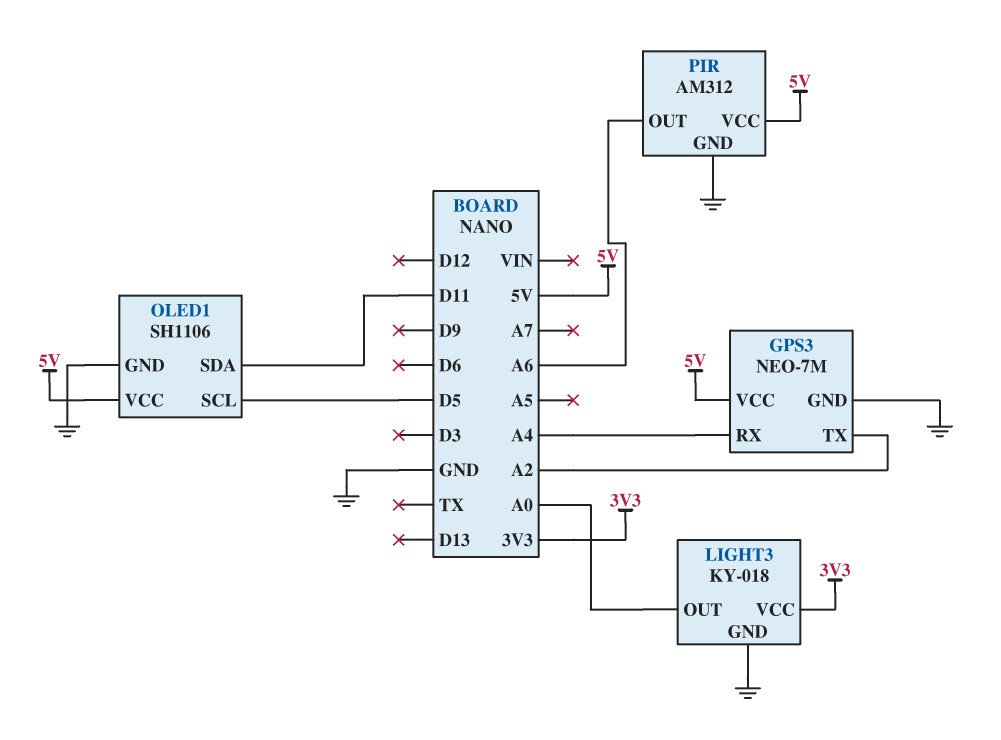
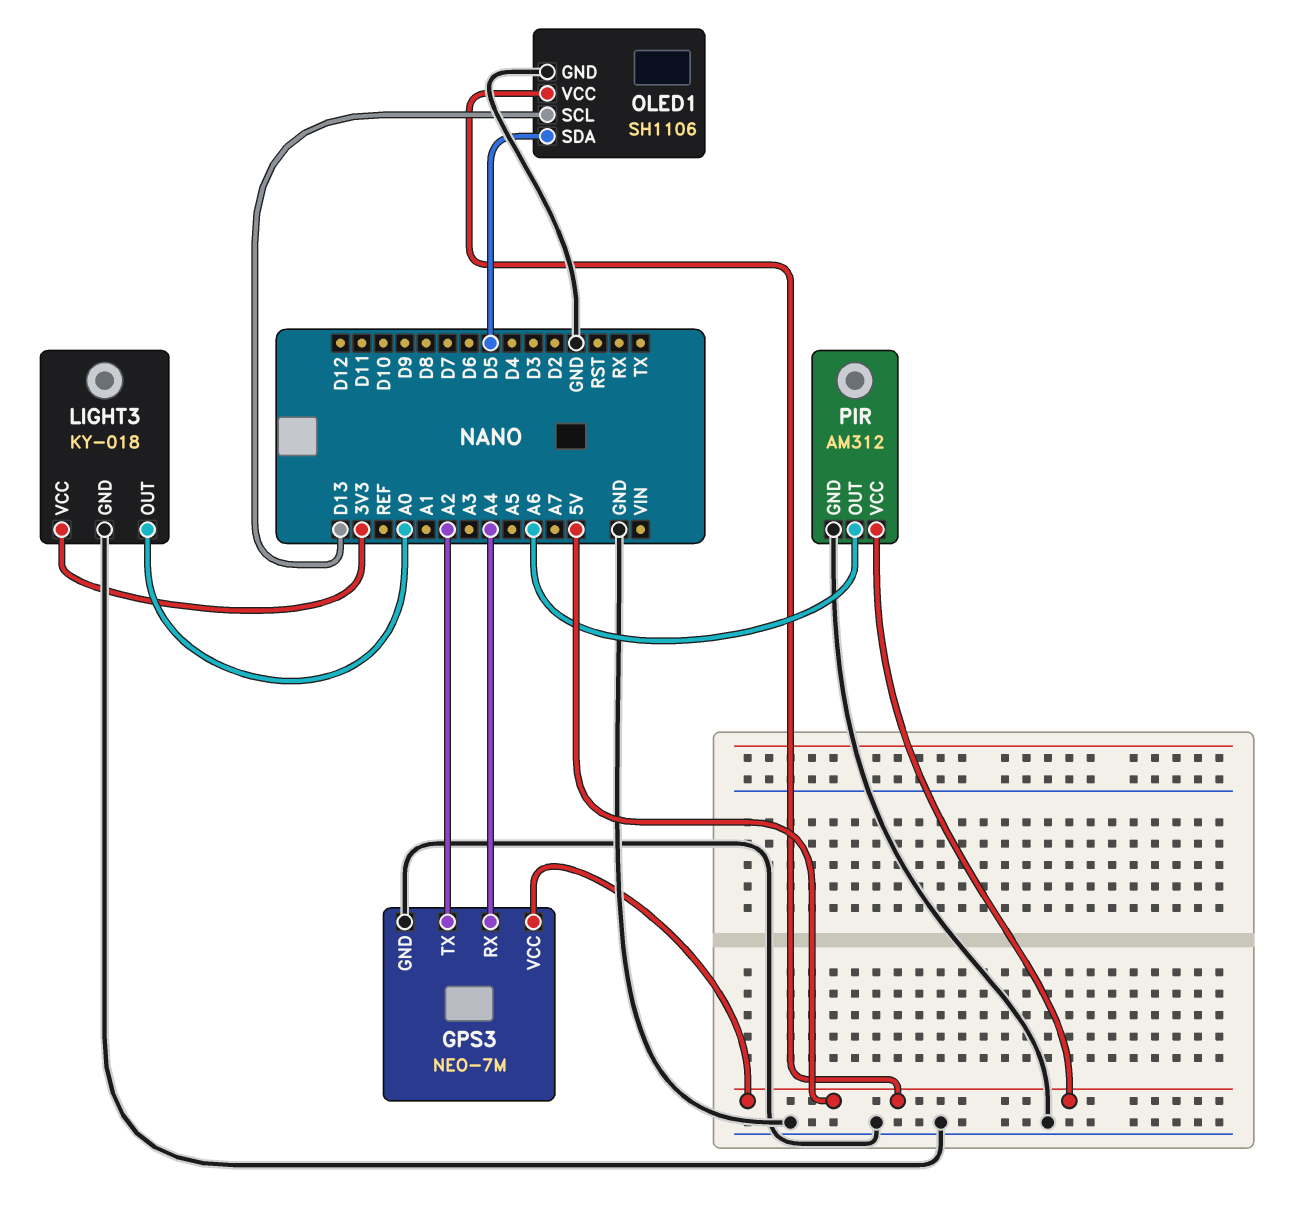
OLED1 pin SCL: D5 -> D13
OLED1 pin SDA: D11 -> D5

